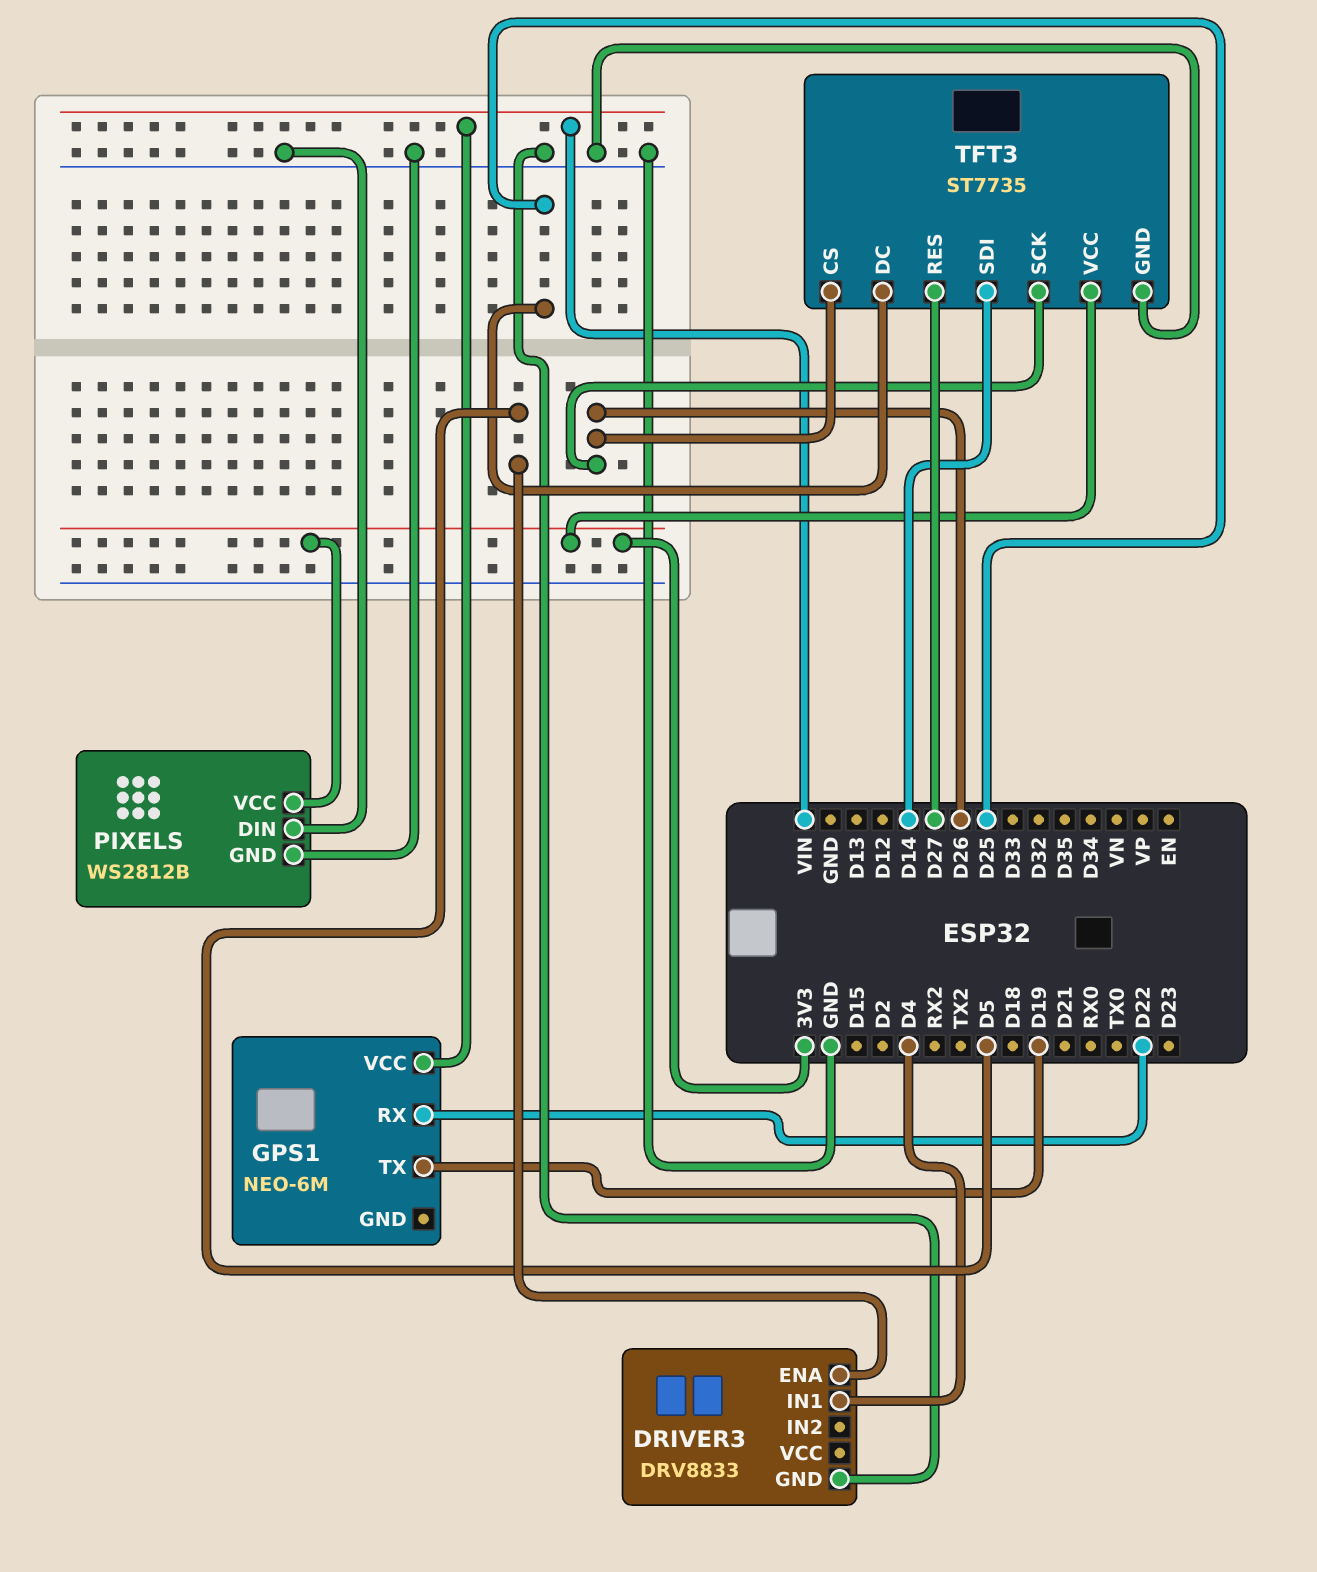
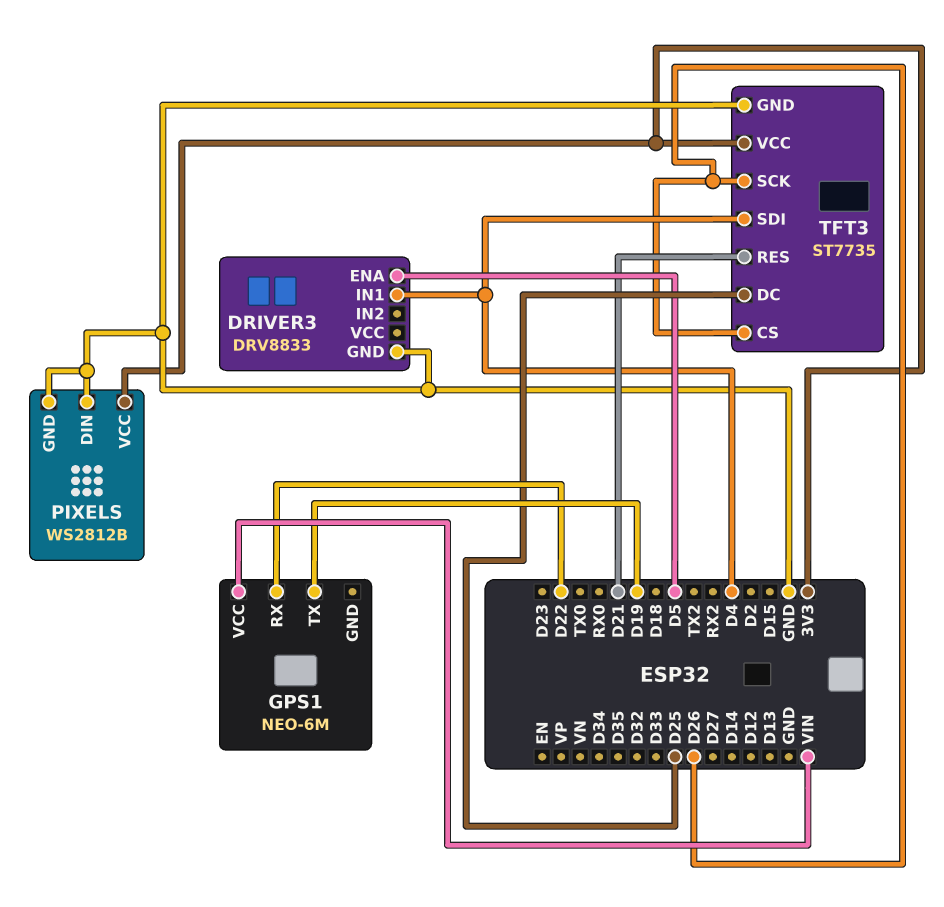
TFT3 pin RES: D27 -> D21
TFT3 pin SDI: D14 -> D4

